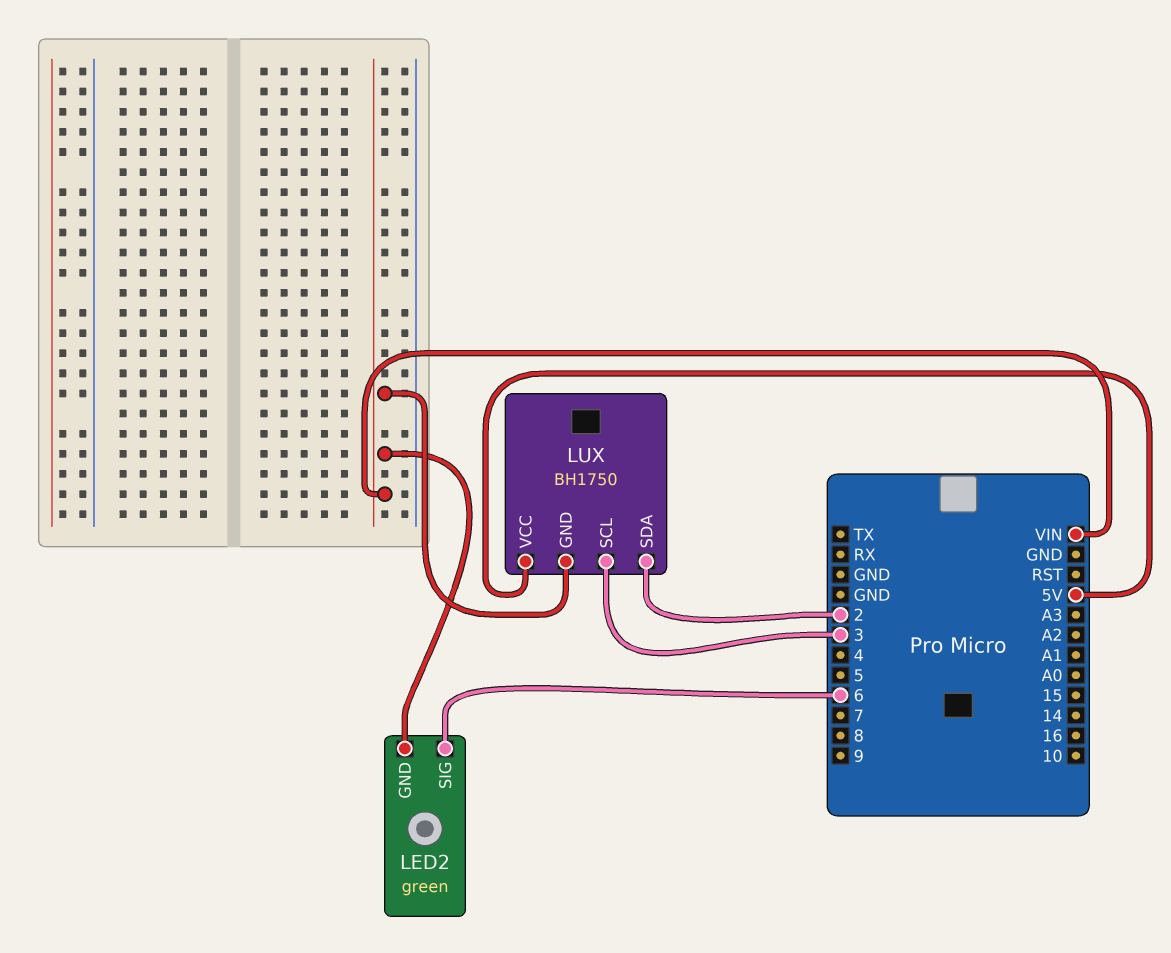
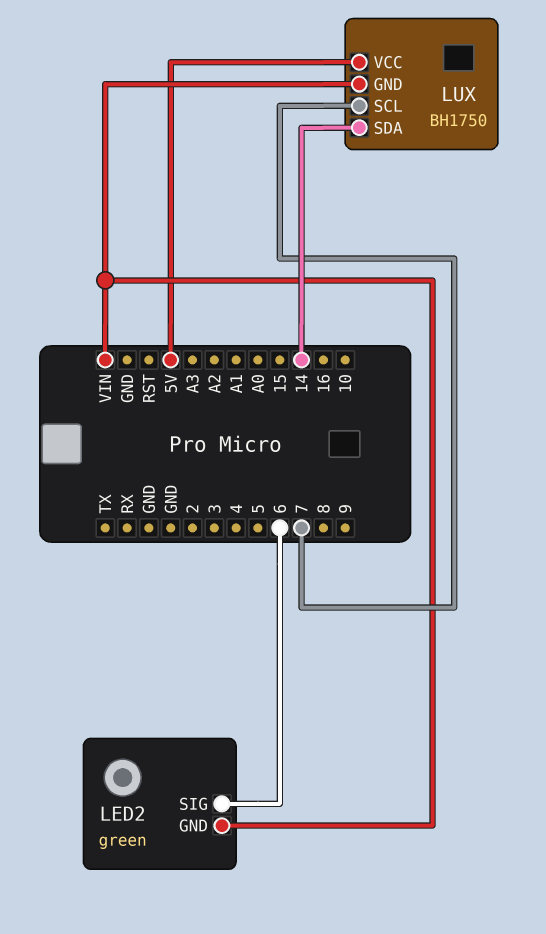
LUX pin SCL: 3 -> 7
LUX pin SDA: 2 -> 14

